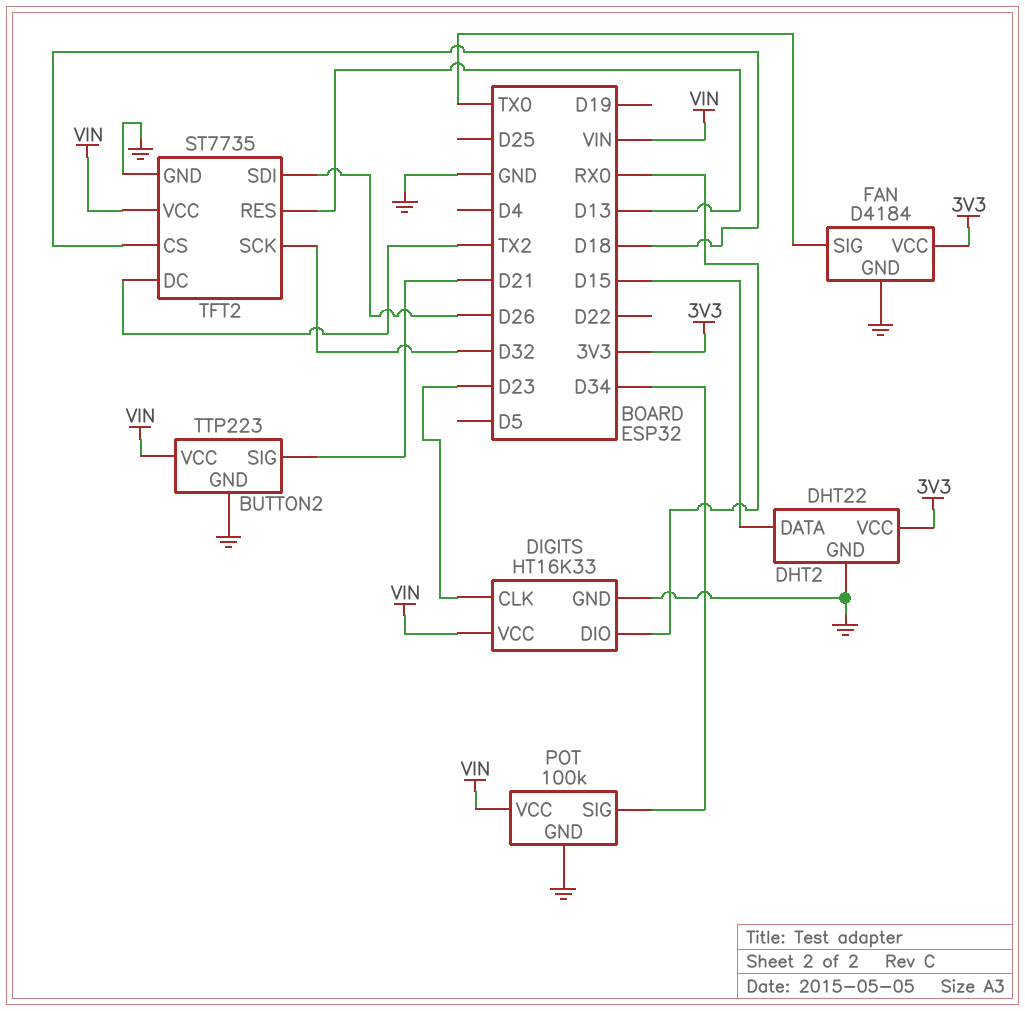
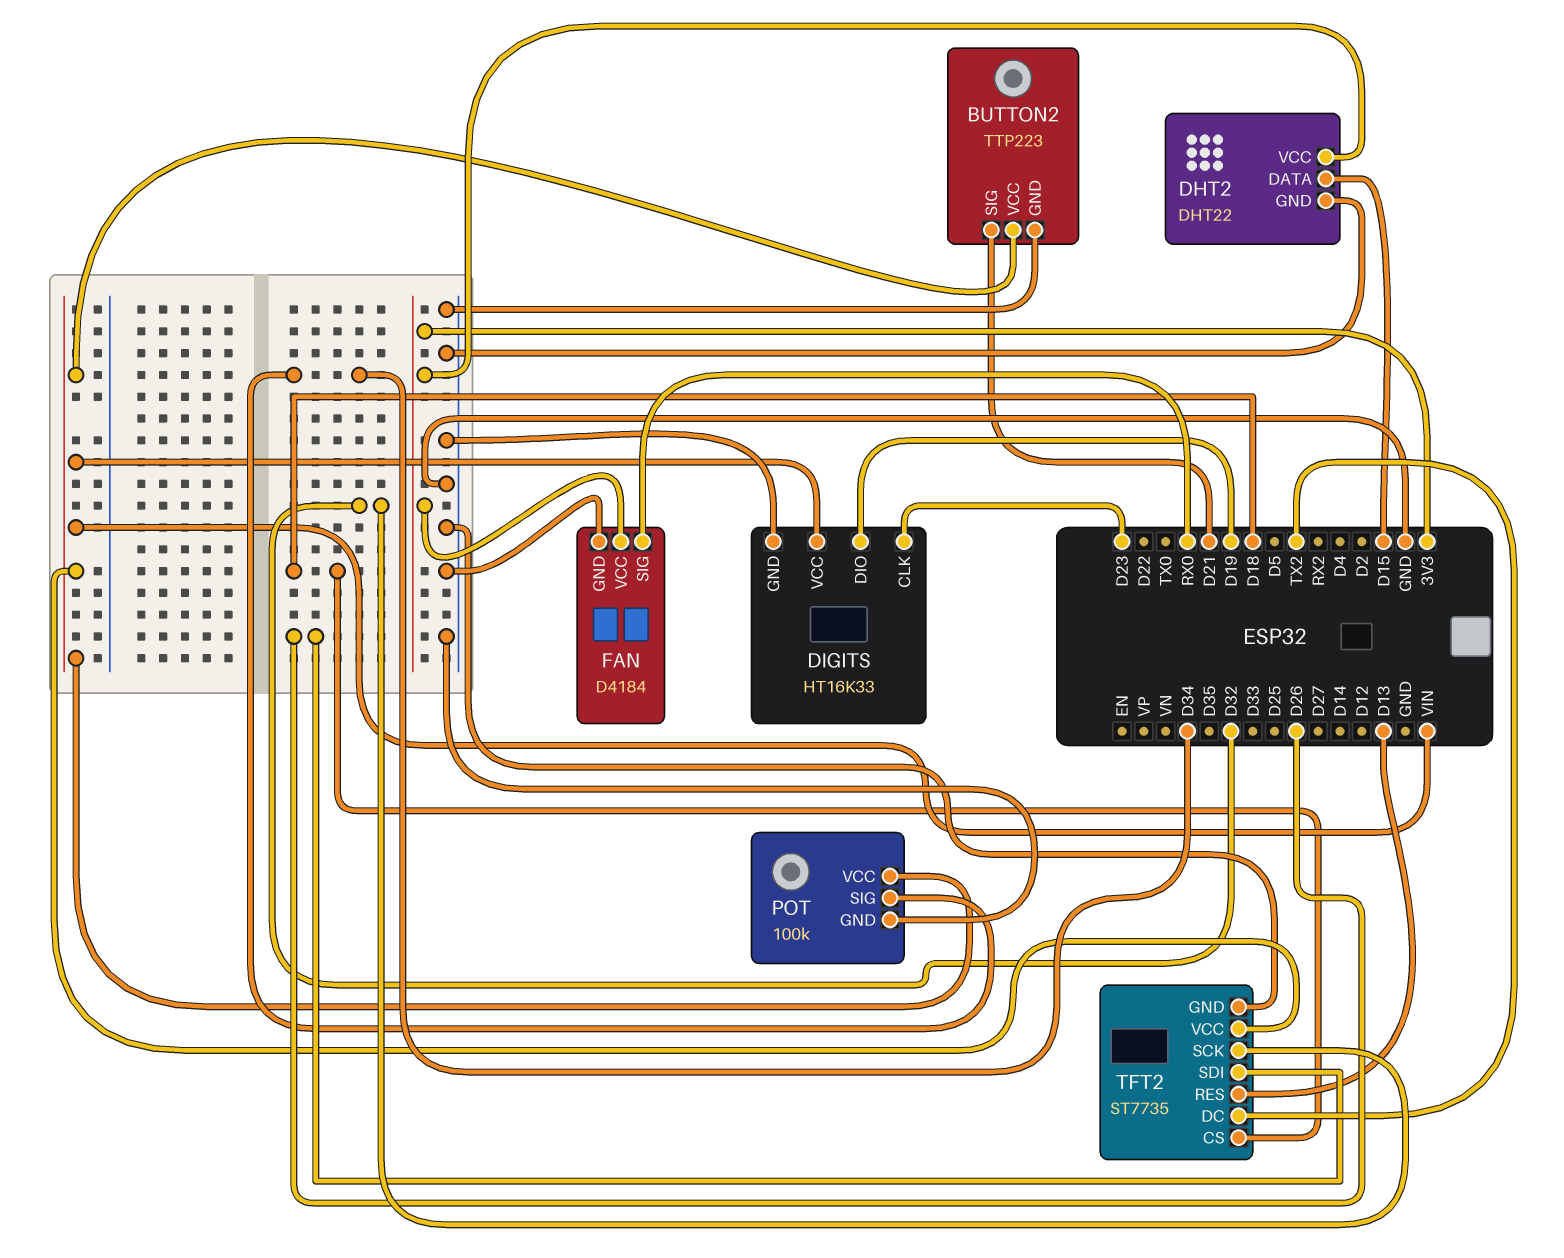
DIGITS pin DIO: RX0 -> D19
FAN pin SIG: TX0 -> RX0

